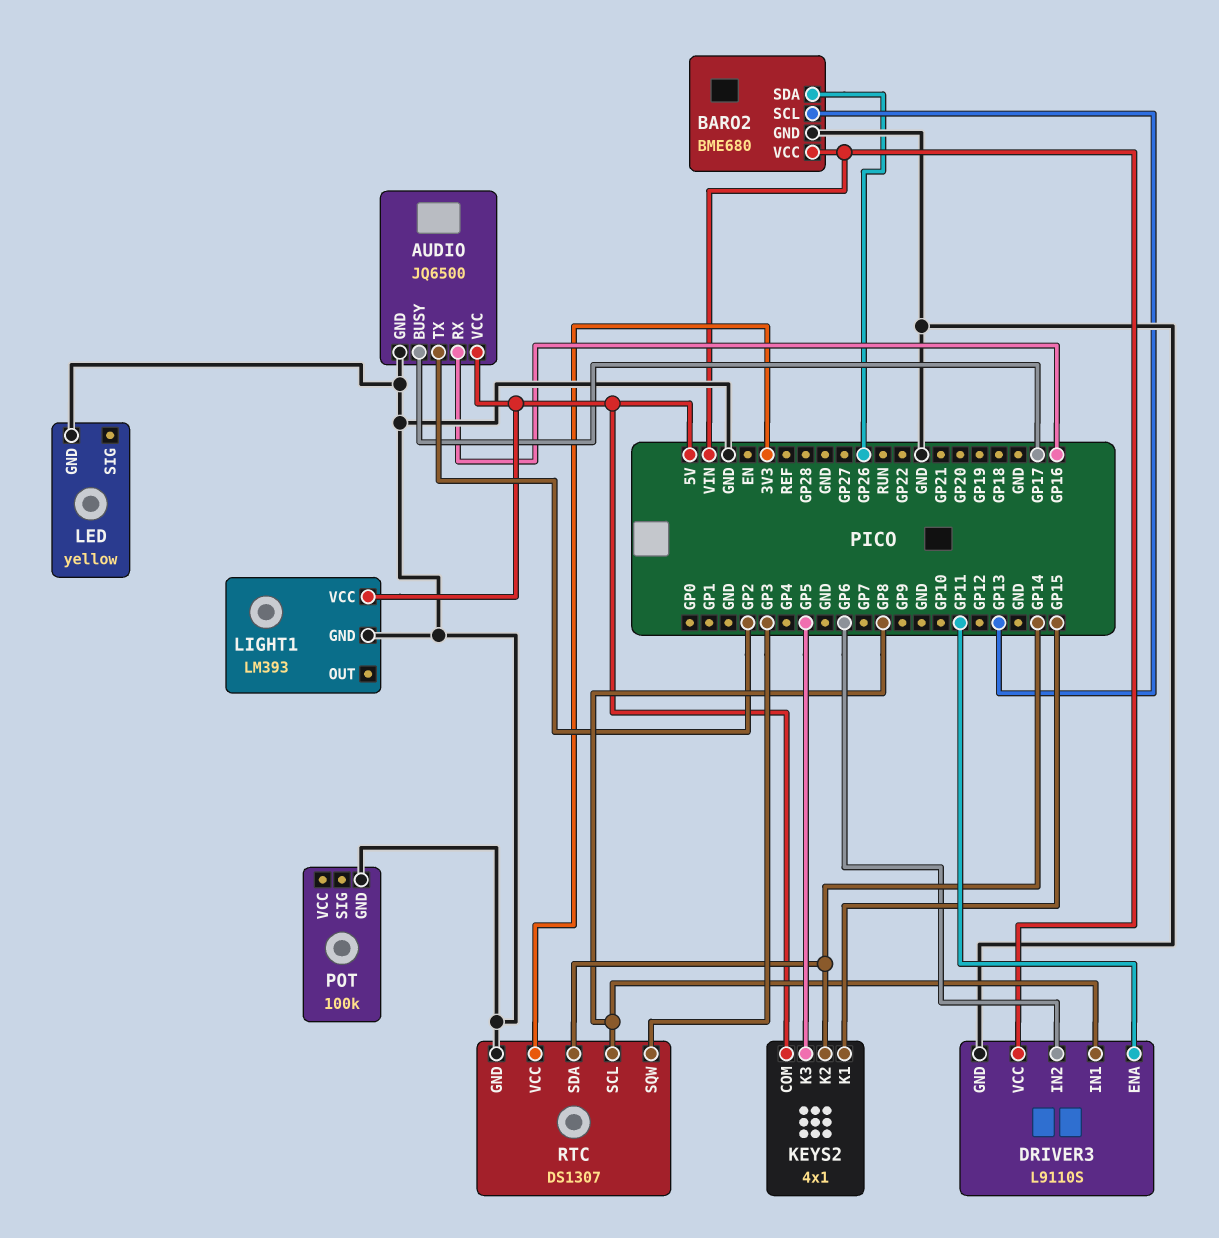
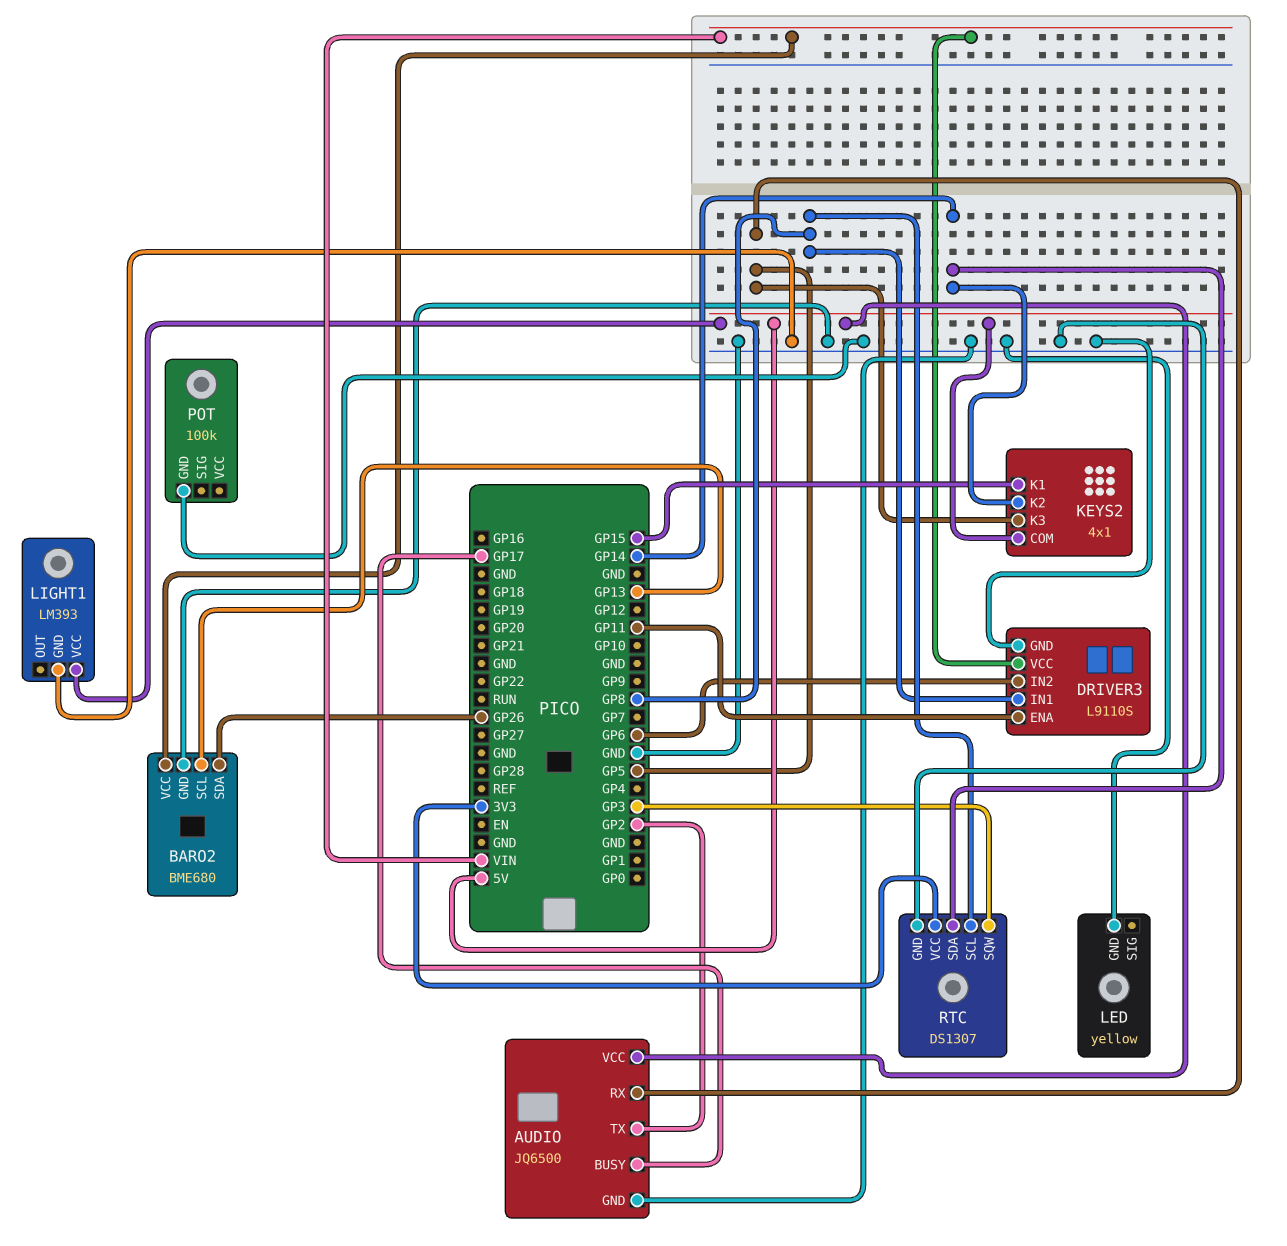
AUDIO pin RX: GP16 -> GP5

